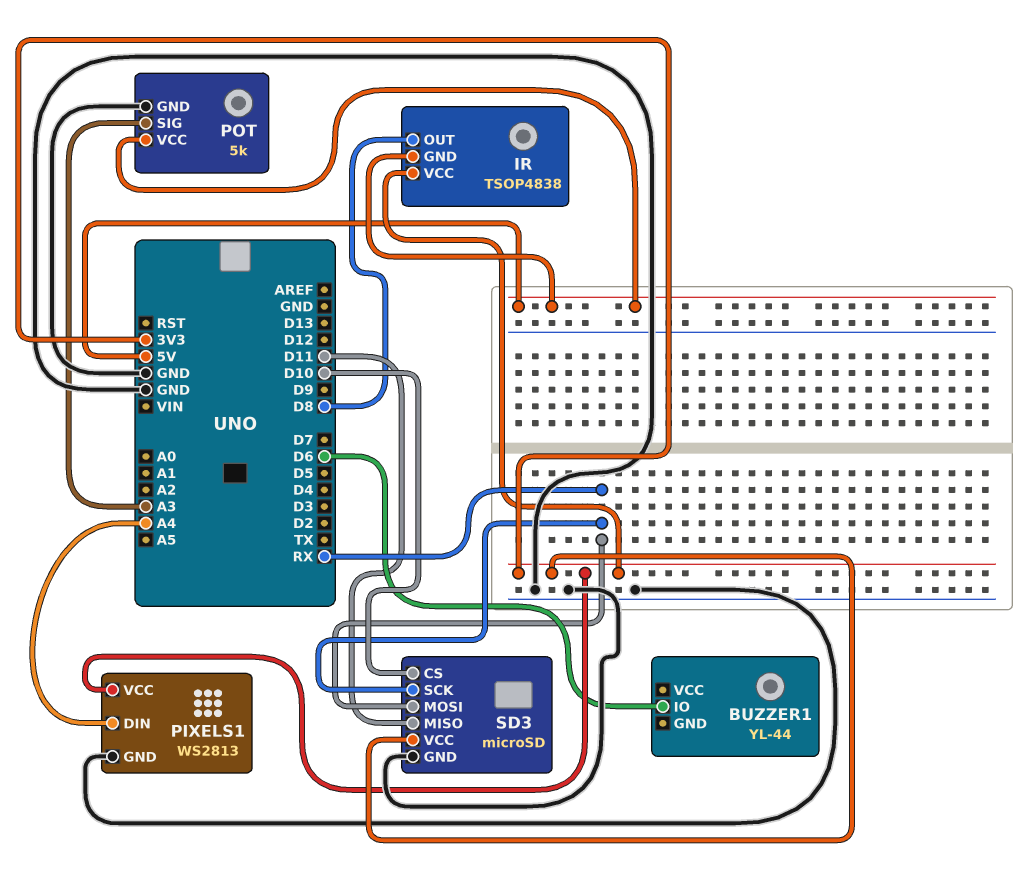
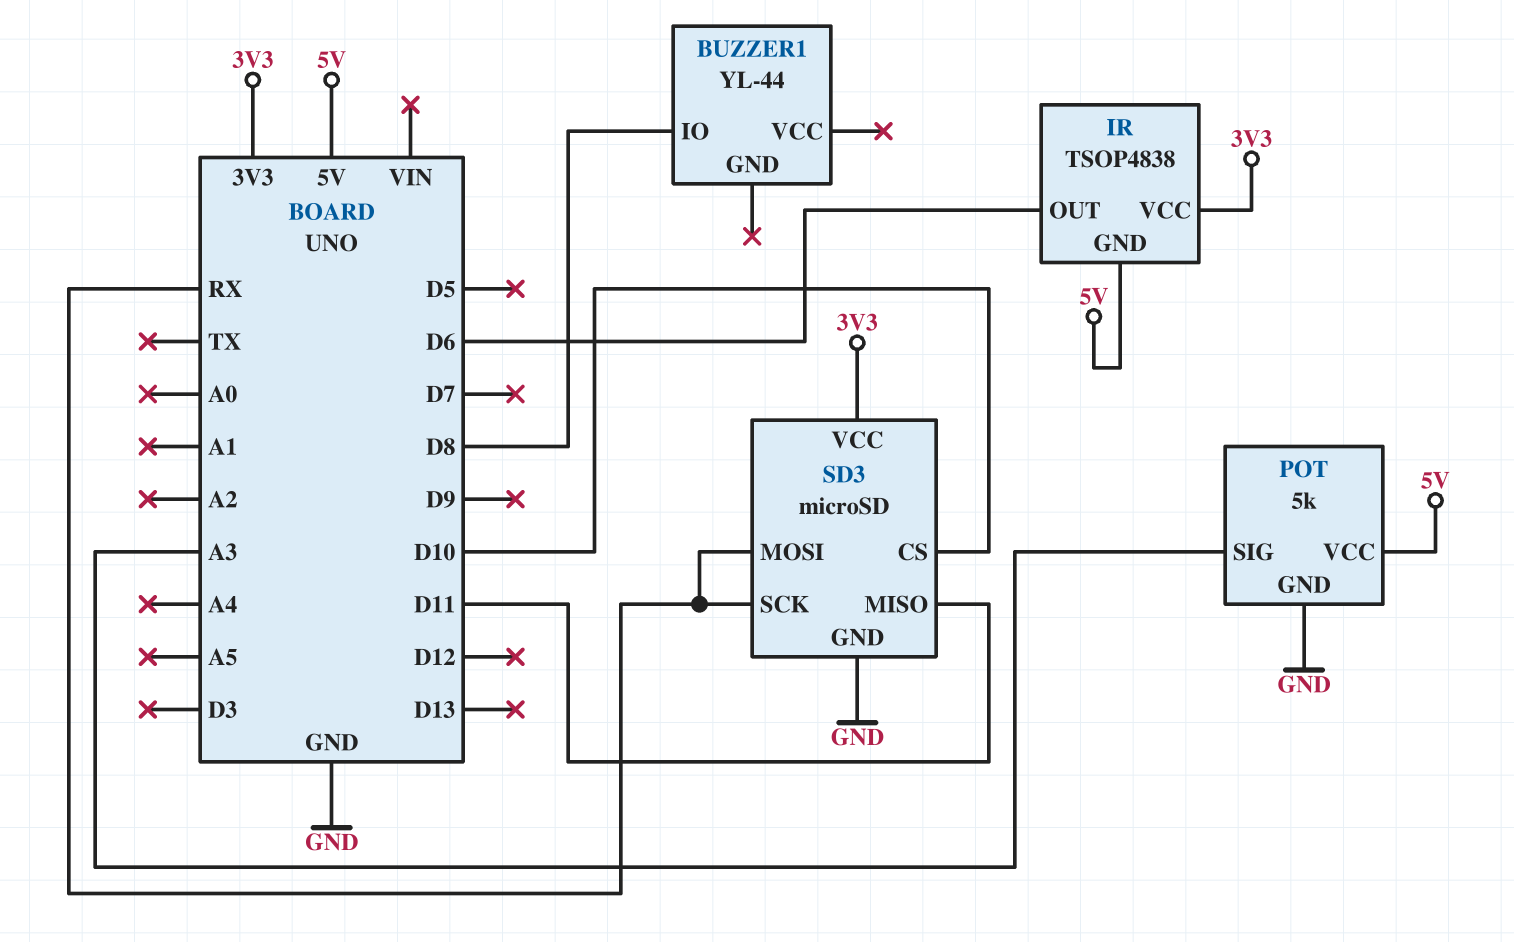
BUZZER1 pin IO: D6 -> D8
IR pin OUT: D8 -> D6
PIXELS1: WS2813 -> none
PIXELS1 pin DIN: A4 -> none
PIXELS1 pin GND: GND -> none
PIXELS1 pin VCC: 3V3 -> none

